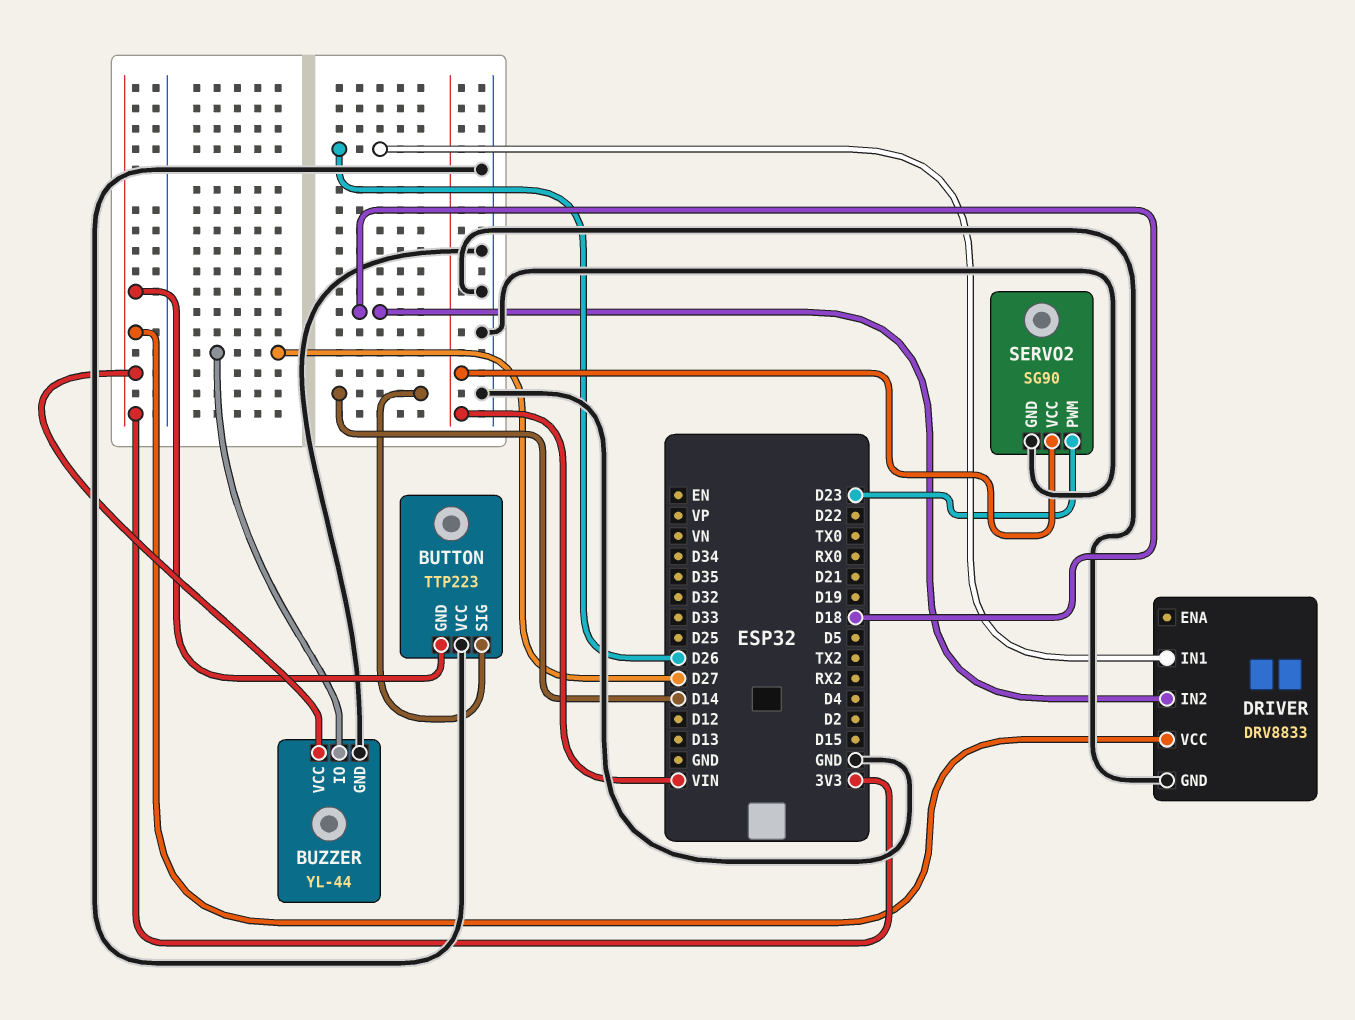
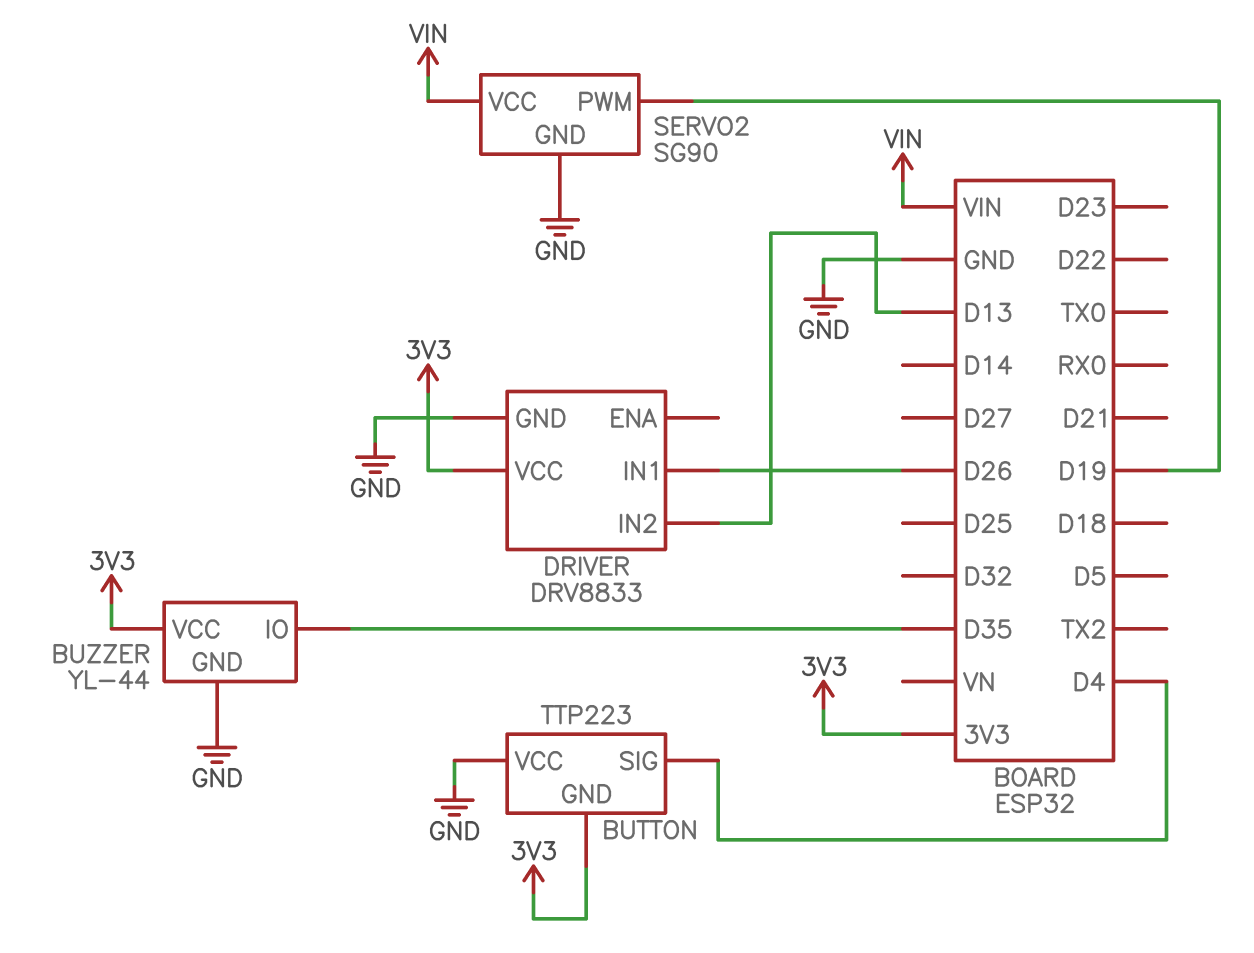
BUTTON pin SIG: D14 -> D4
BUZZER pin IO: D27 -> D35
DRIVER pin IN2: D18 -> D13
SERVO2 pin PWM: D23 -> D19

